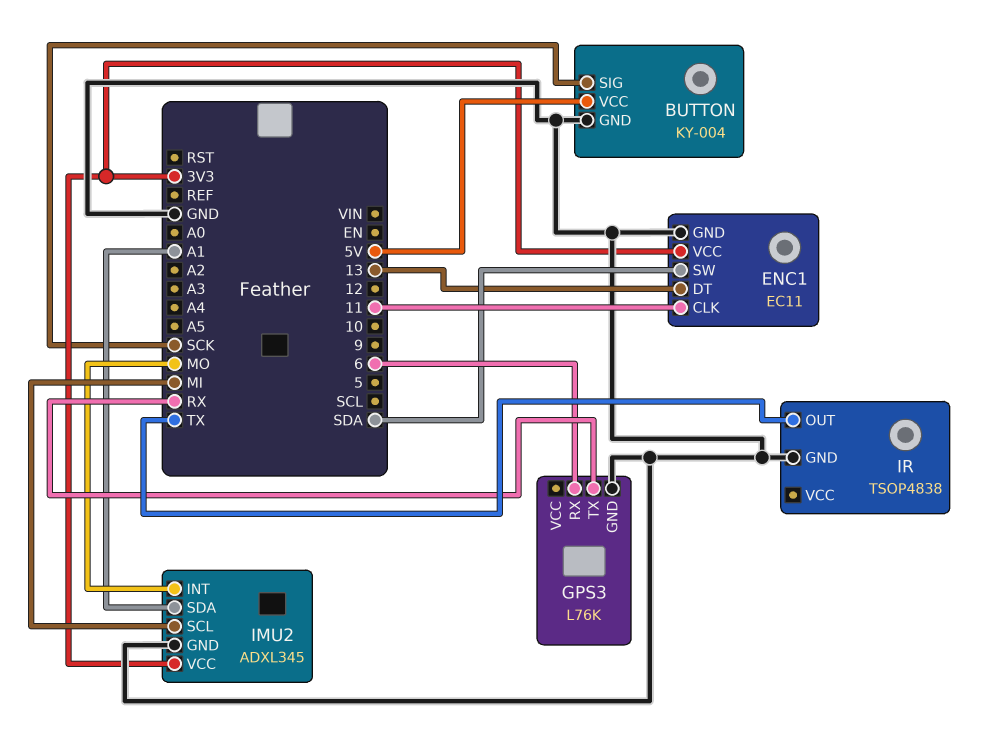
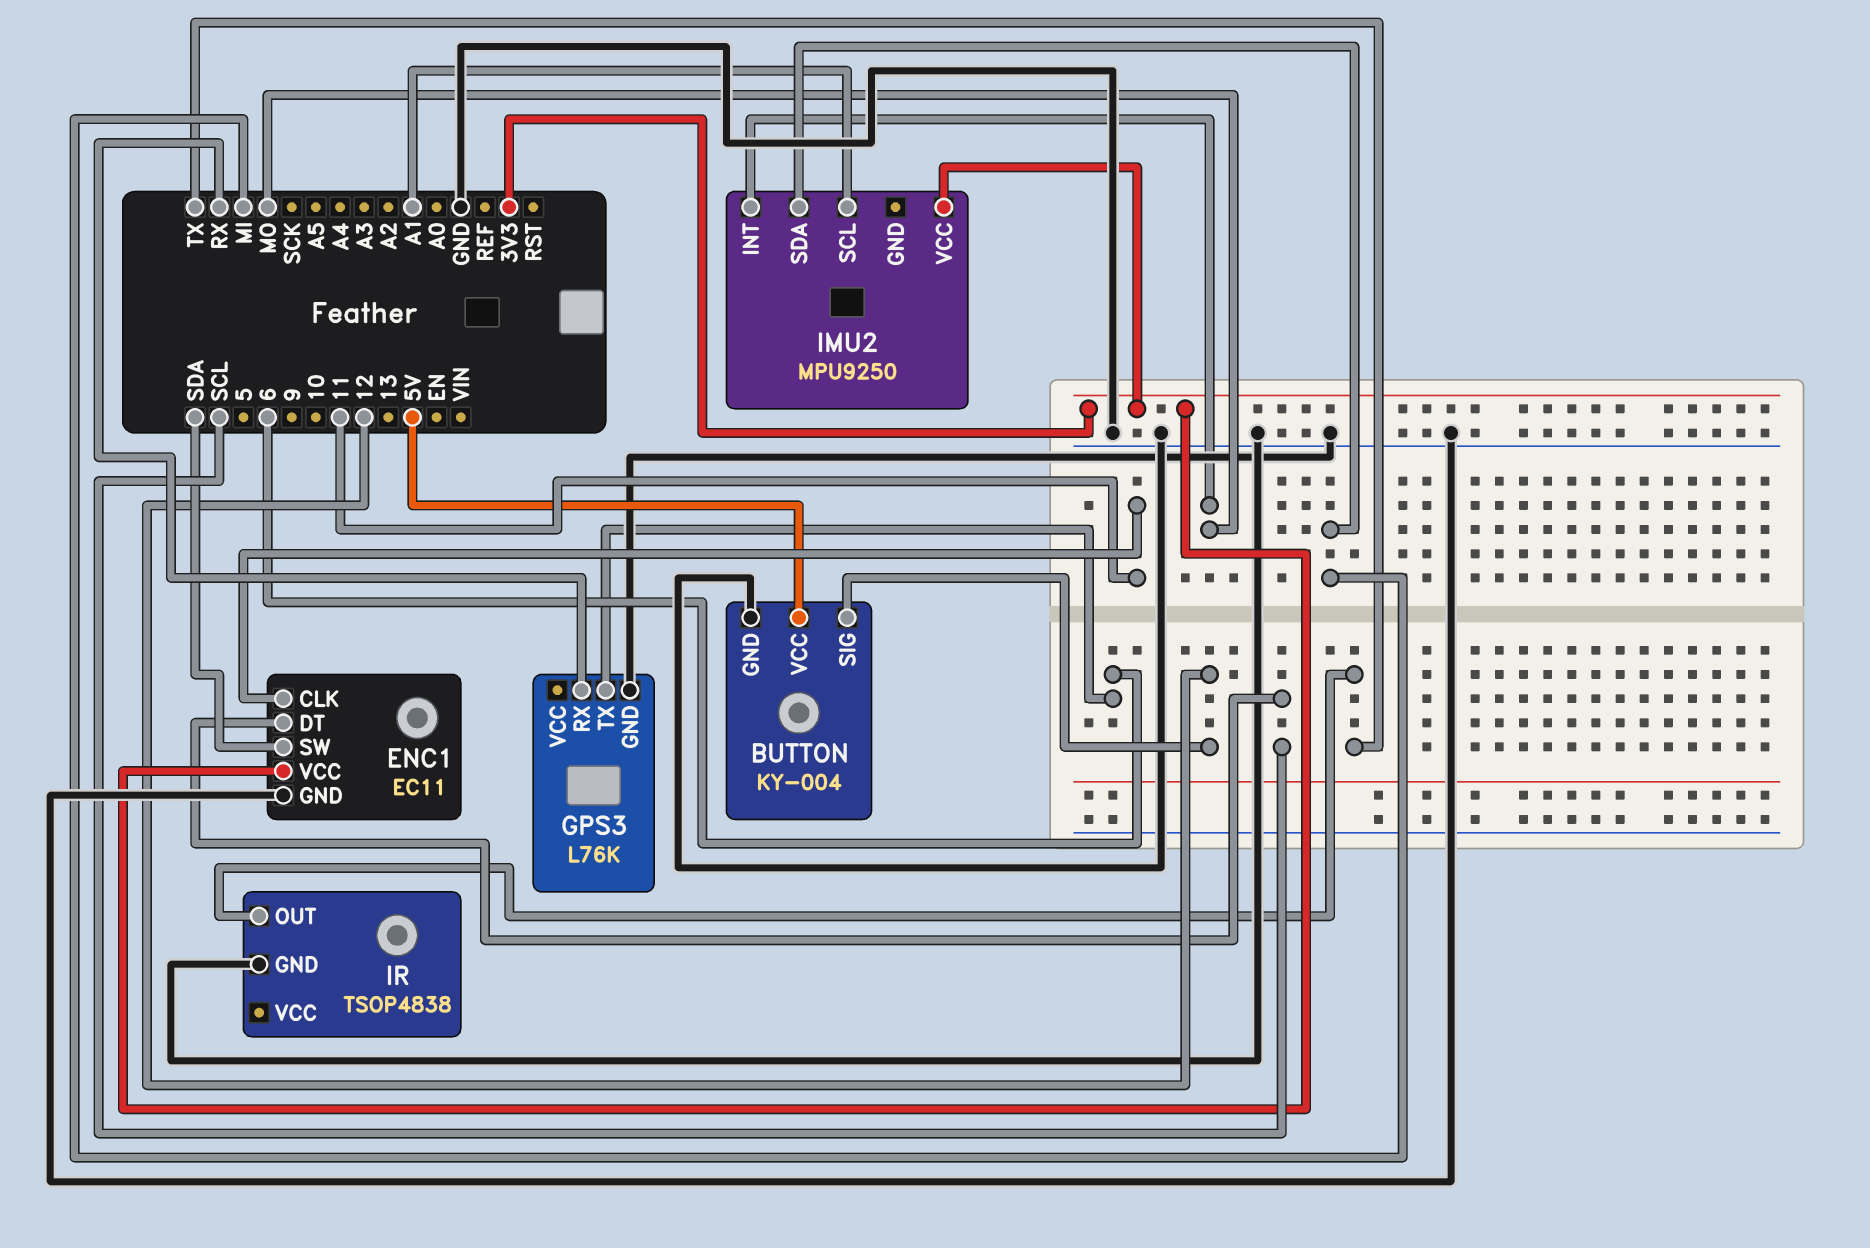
BUTTON pin SIG: SCK -> 12
ENC1 pin DT: 13 -> SCL
GPS3 pin RX: 6 -> RX
GPS3 pin TX: RX -> 6
IMU2: ADXL345 -> MPU9250
IMU2 pin GND: GND -> none
IMU2 pin SCL: MI -> A1
IMU2 pin SDA: A1 -> MI

